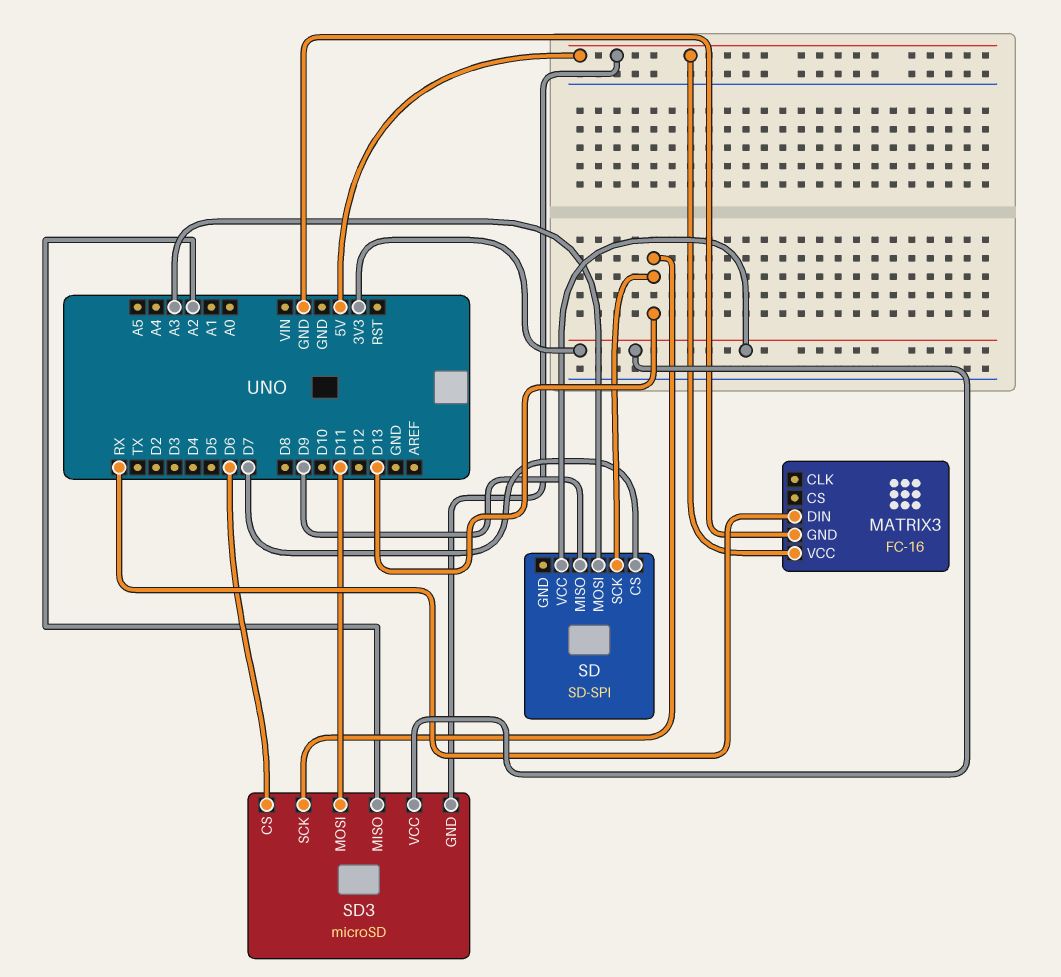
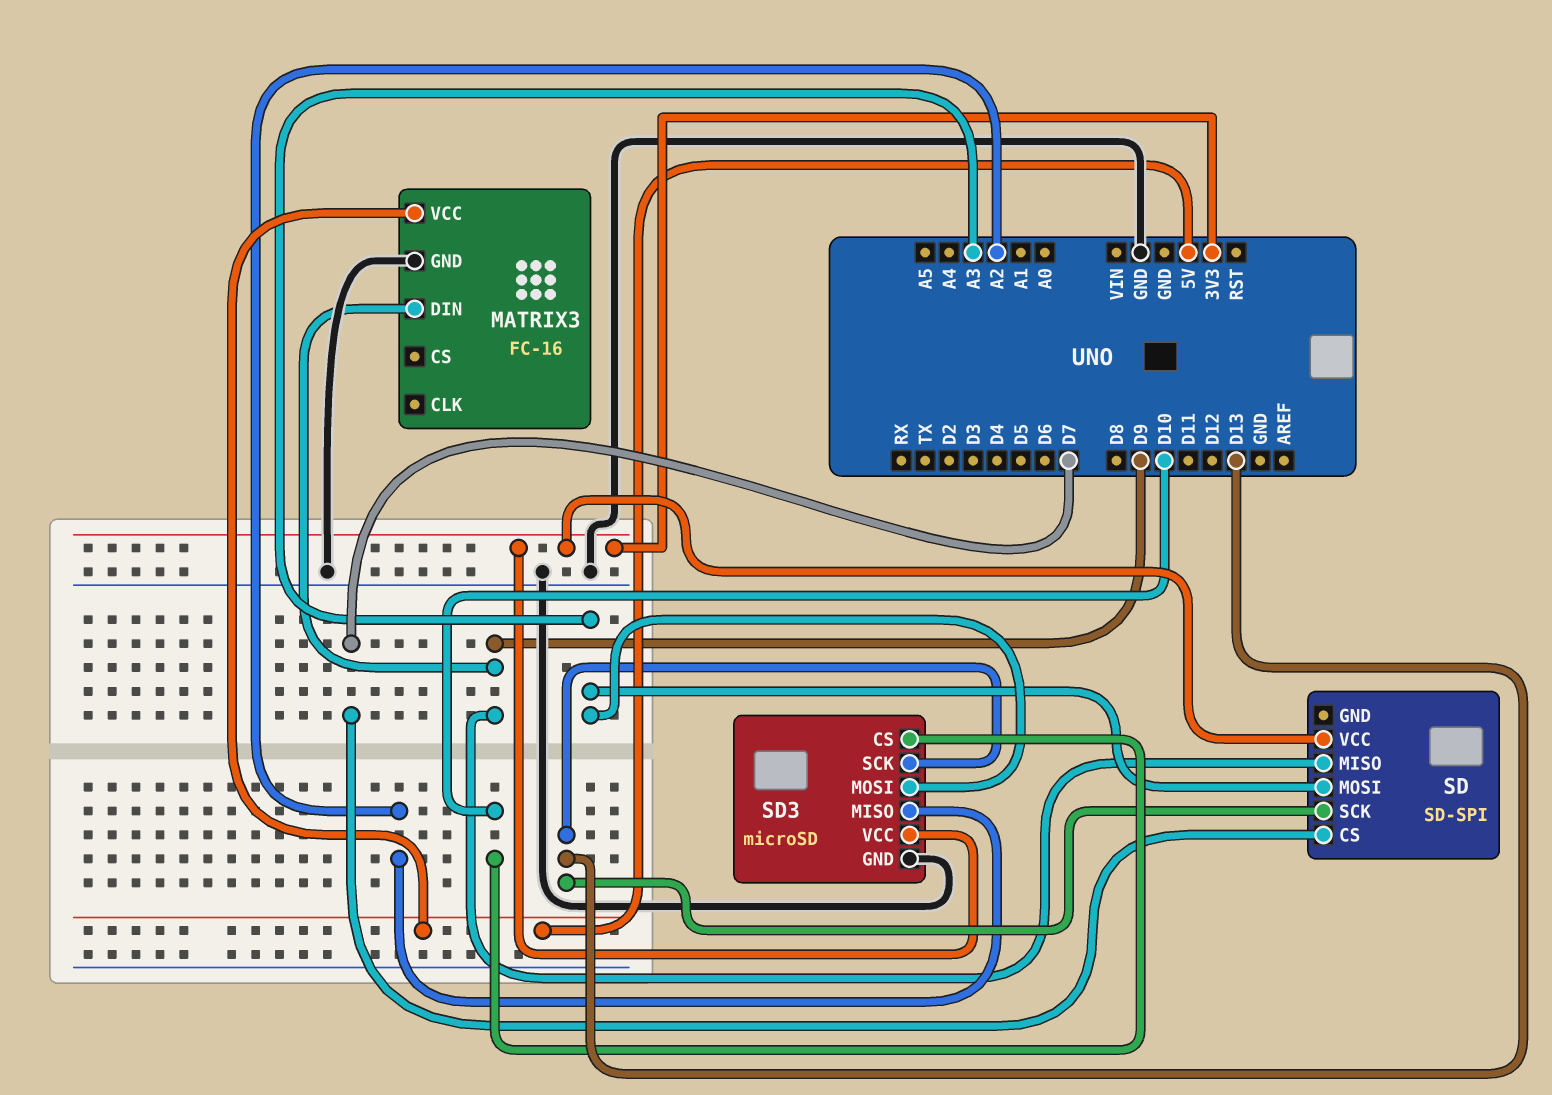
MATRIX3 pin DIN: RX -> D9
SD3 pin CS: D6 -> D10
SD3 pin GND: 5V -> GND
SD3 pin MOSI: D11 -> A3

